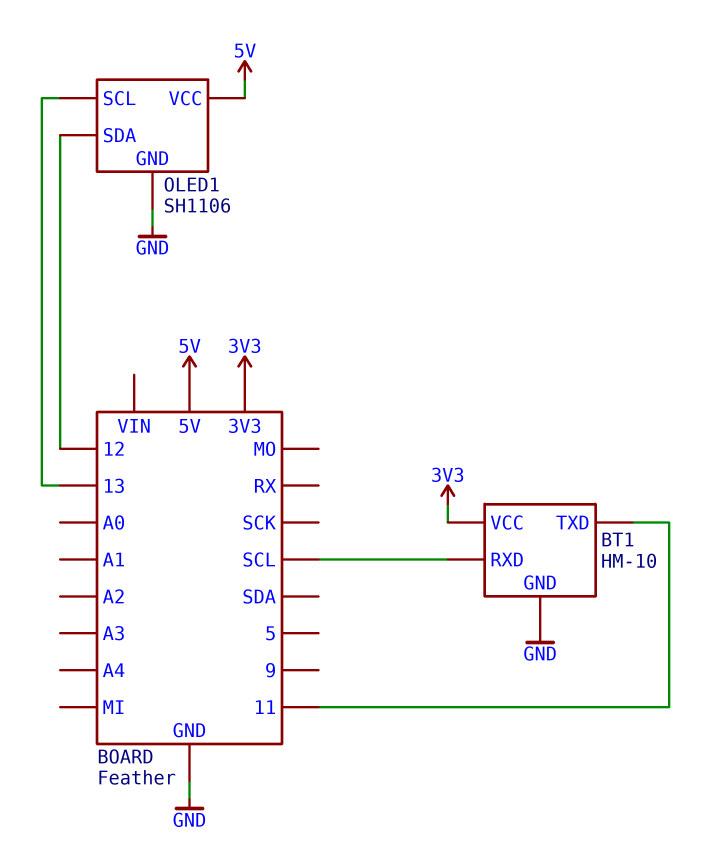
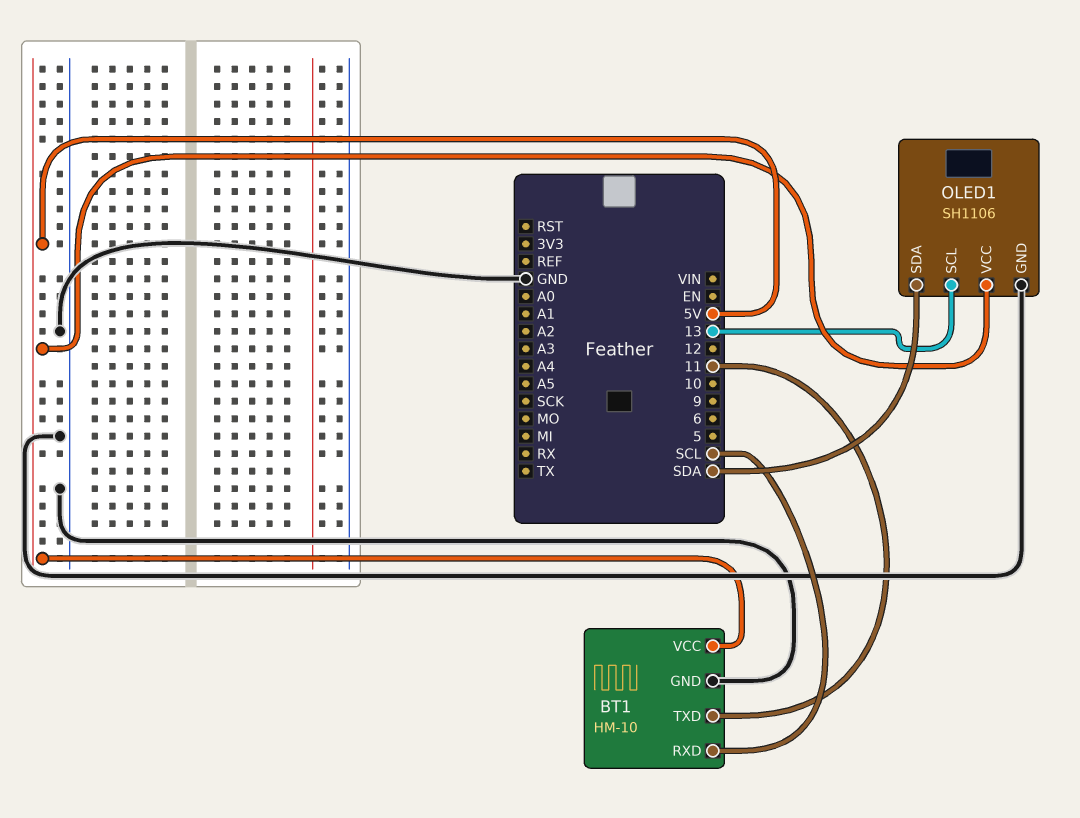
BT1 pin VCC: 3V3 -> 5V
OLED1 pin SDA: 12 -> SDA

